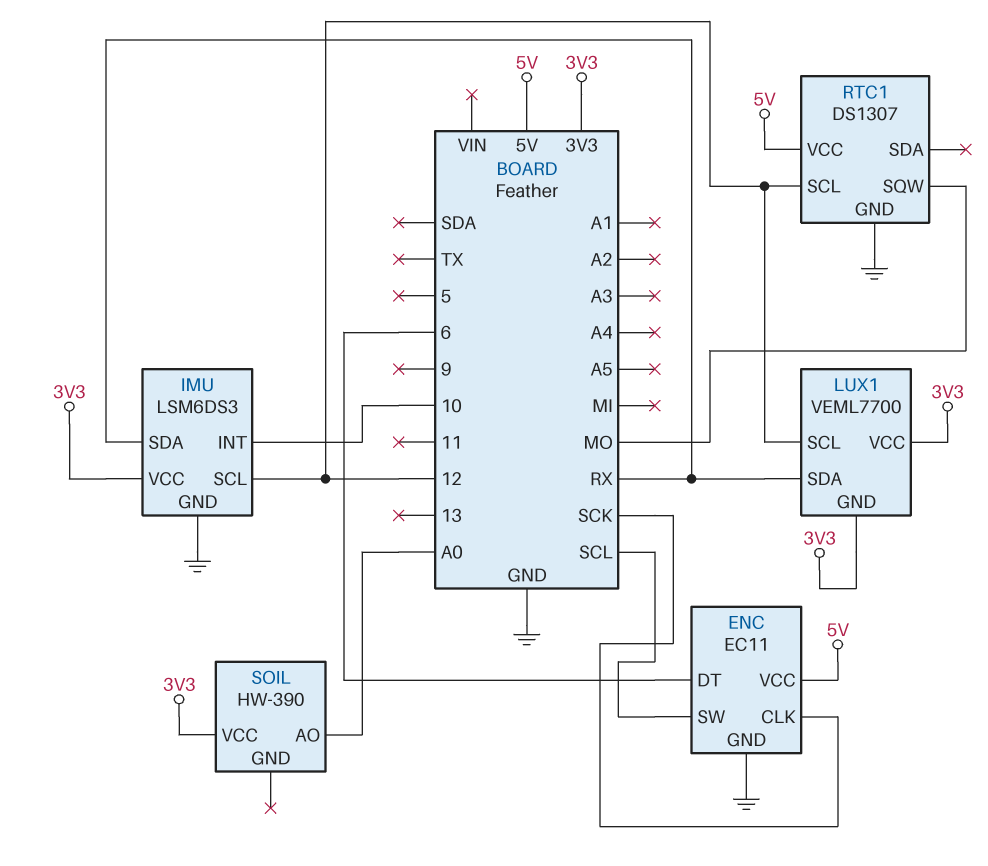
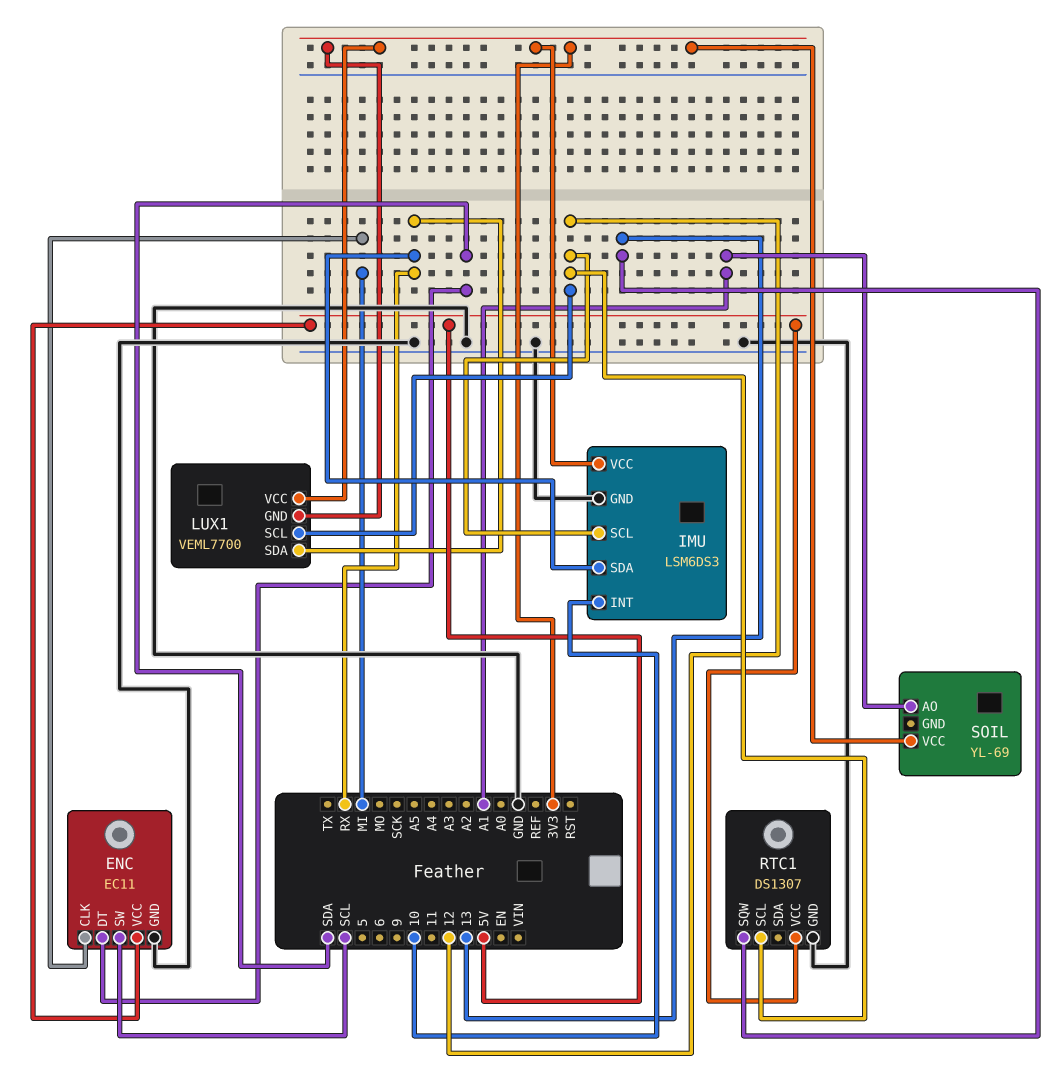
ENC pin CLK: SCK -> MI
ENC pin DT: 6 -> SDA
RTC1 pin SQW: MO -> 13
SOIL: HW-390 -> YL-69
SOIL pin AO: A0 -> A1

